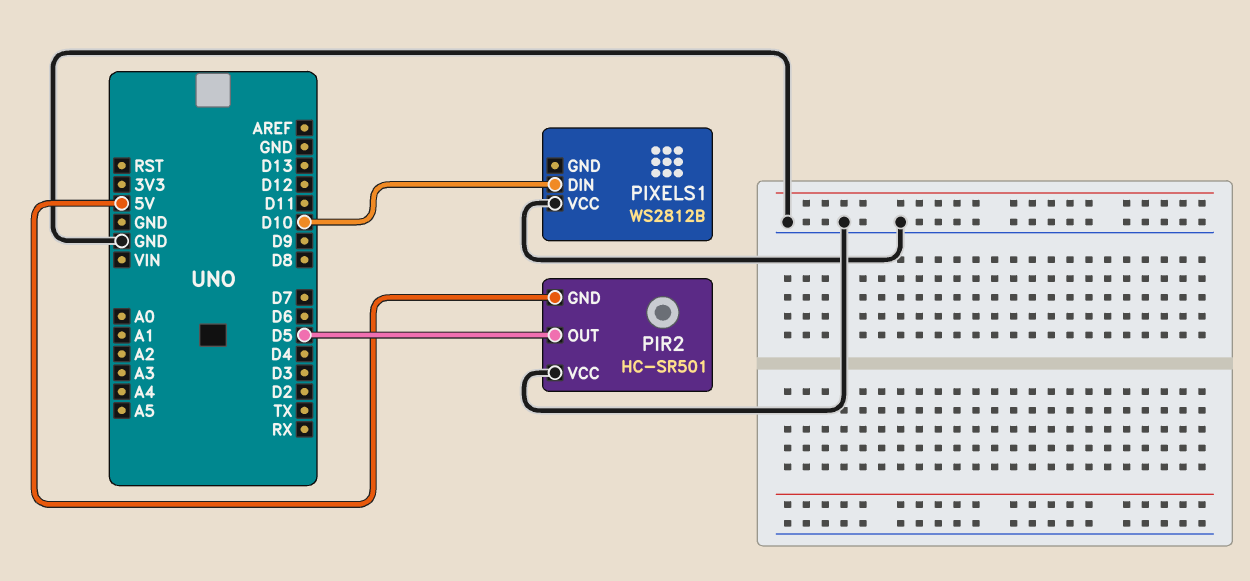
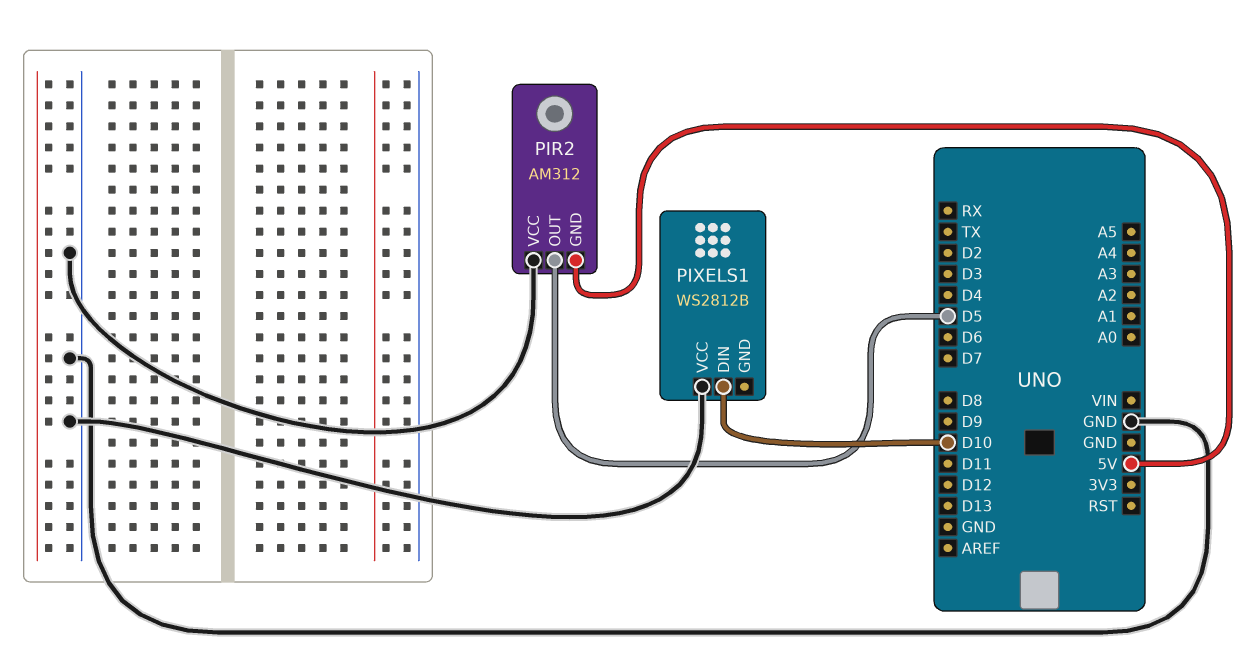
PIR2: HC-SR501 -> AM312

